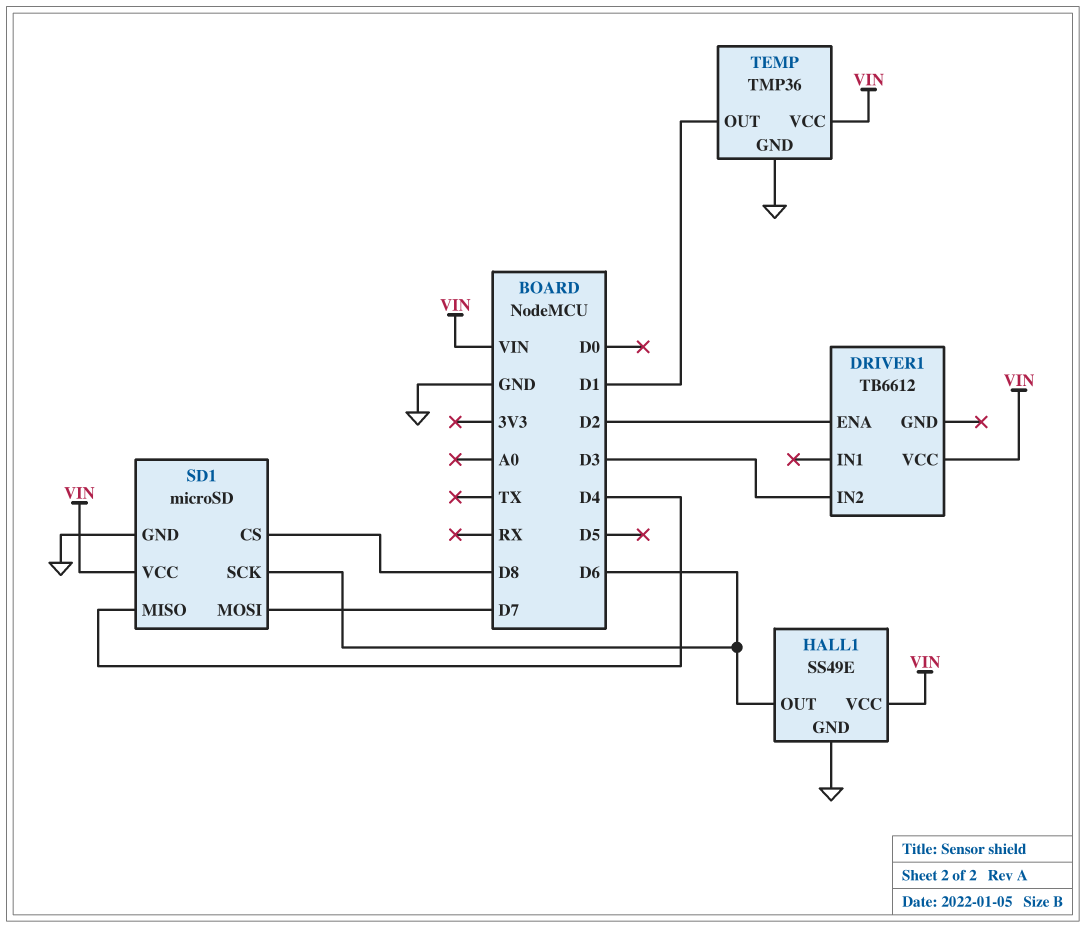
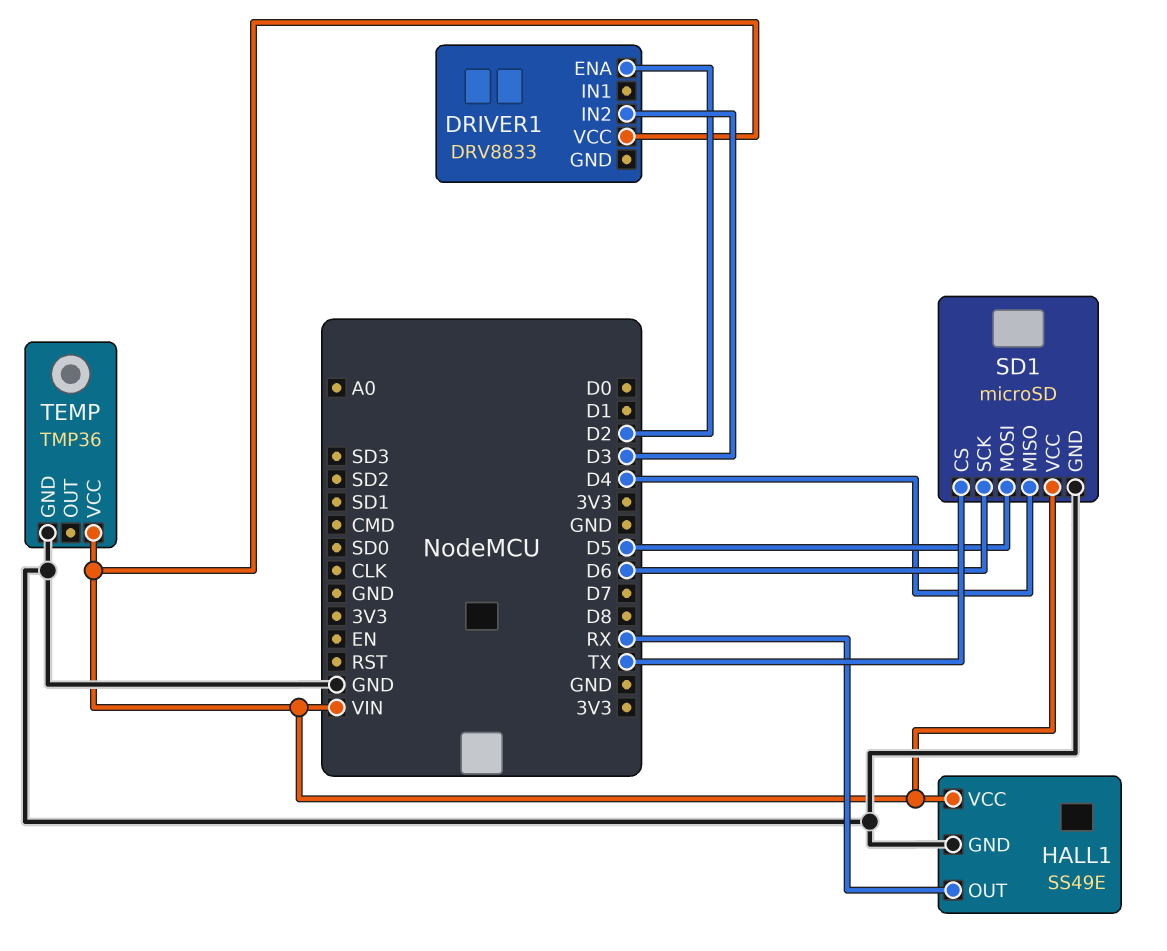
DRIVER1: TB6612 -> DRV8833
HALL1 pin OUT: D6 -> RX
SD1 pin CS: D8 -> TX
SD1 pin MOSI: D7 -> D5
TEMP pin OUT: D1 -> none

